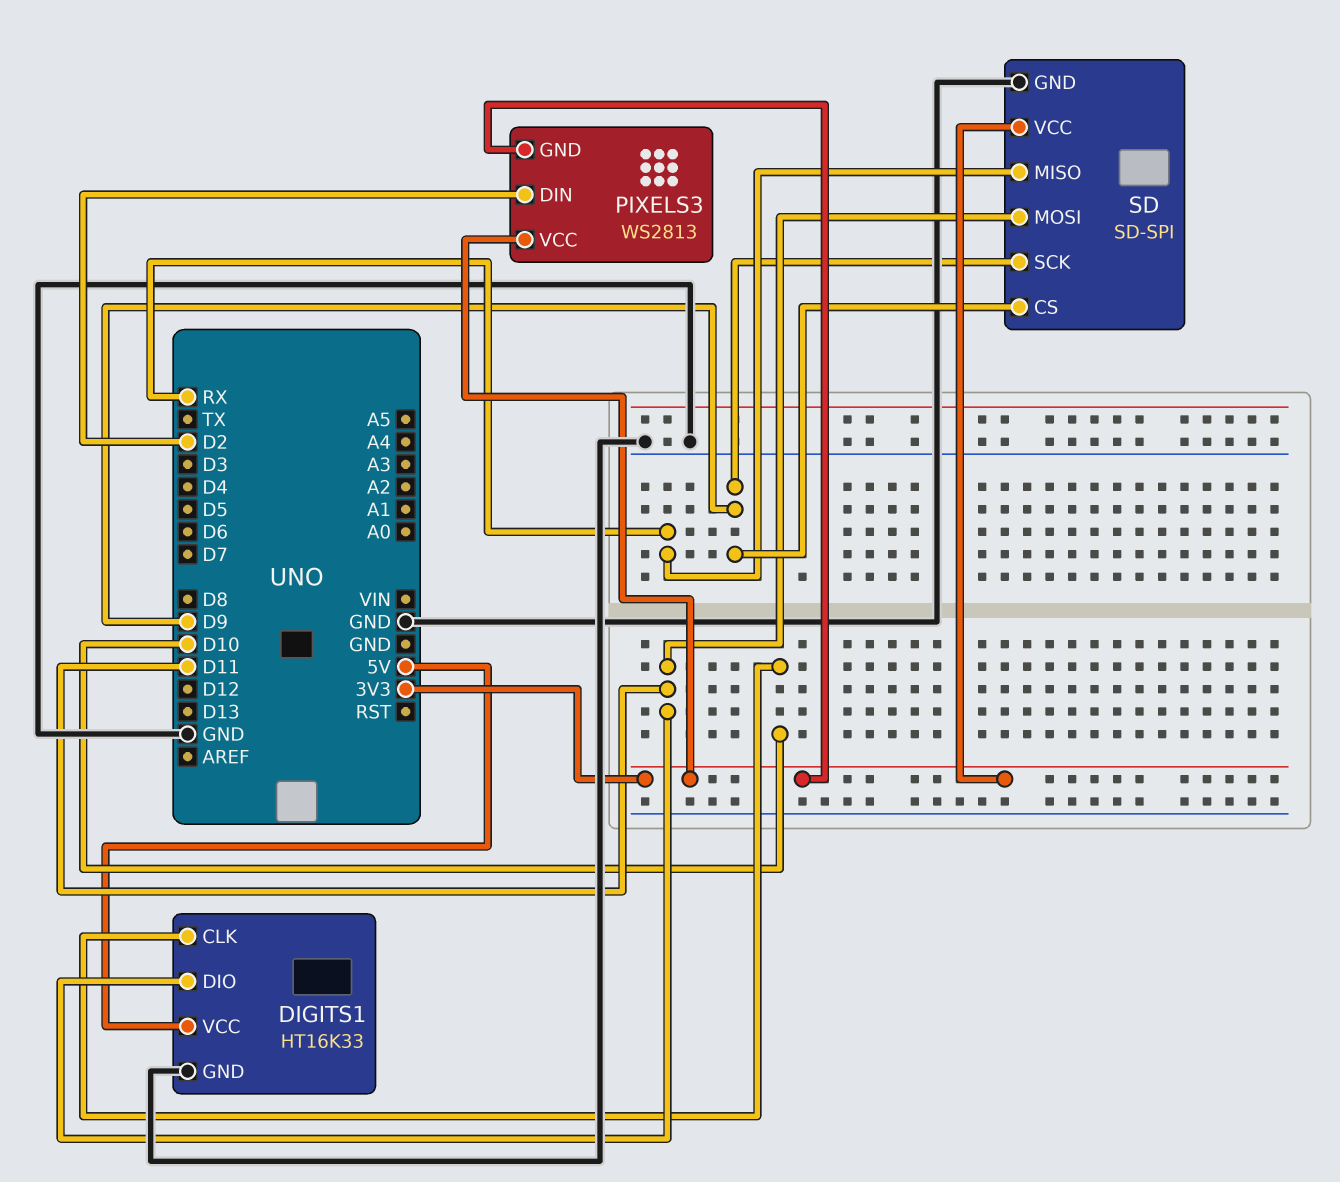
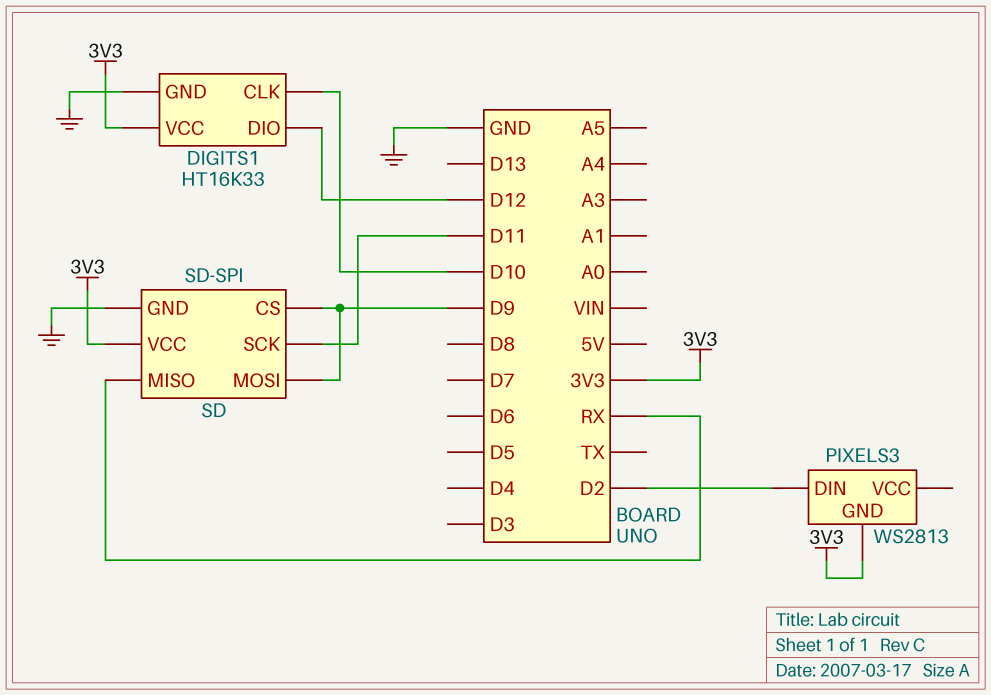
DIGITS1 pin DIO: D11 -> D12
DIGITS1 pin VCC: 5V -> 3V3
PIXELS3 pin VCC: 3V3 -> none
SD pin MOSI: D11 -> D9
SD pin SCK: D9 -> D11

